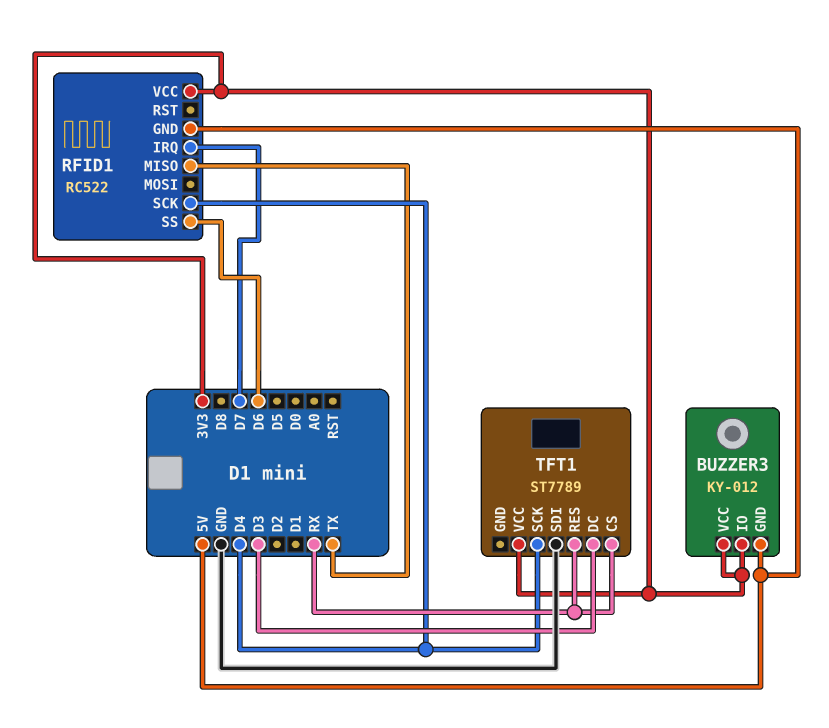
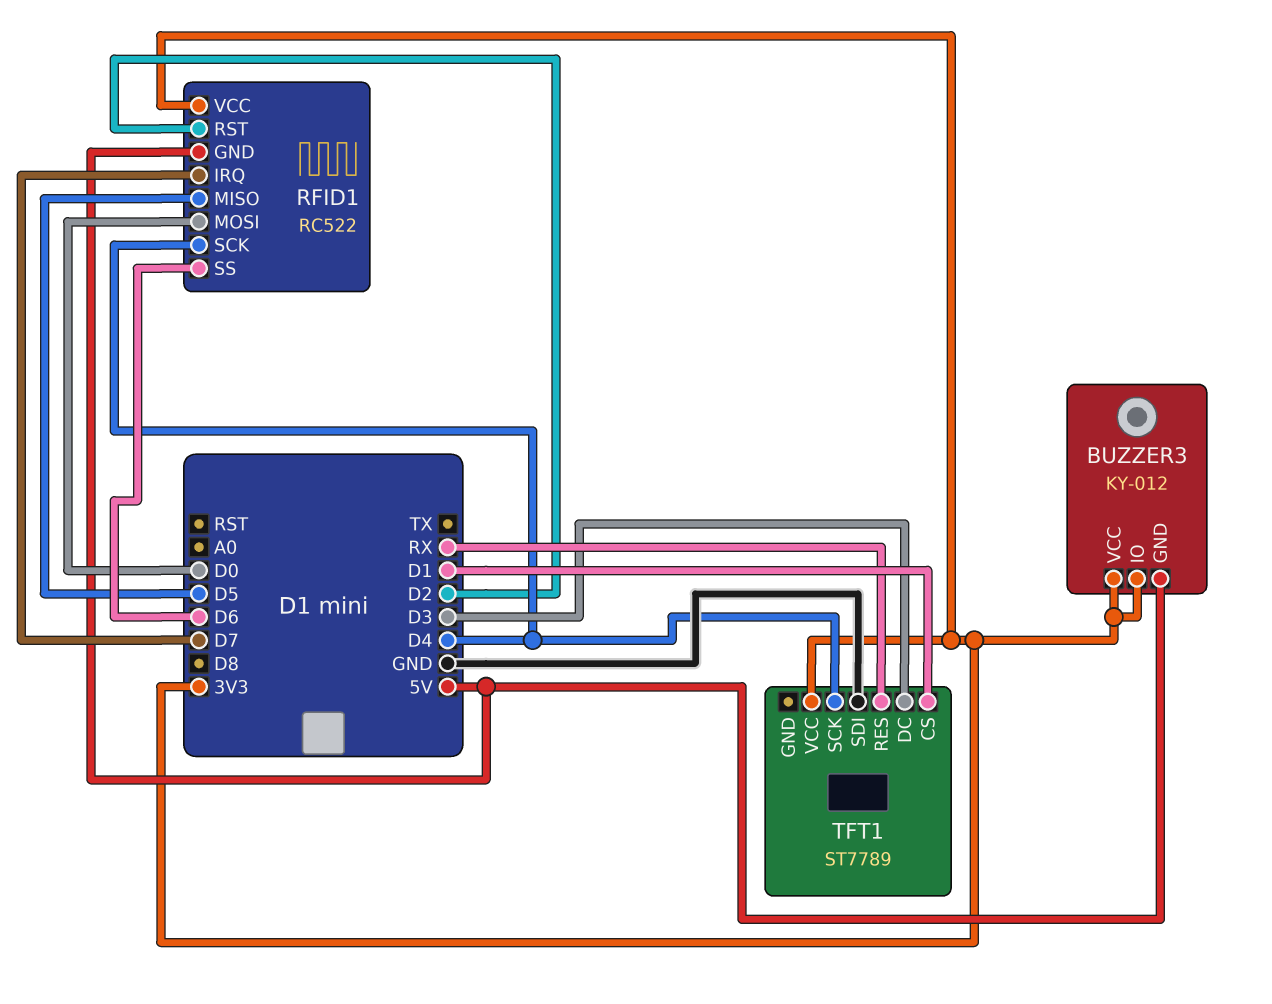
RFID1 pin MISO: TX -> D5
RFID1 pin MOSI: none -> D0
RFID1 pin RST: none -> D2
TFT1 pin CS: RX -> D1

